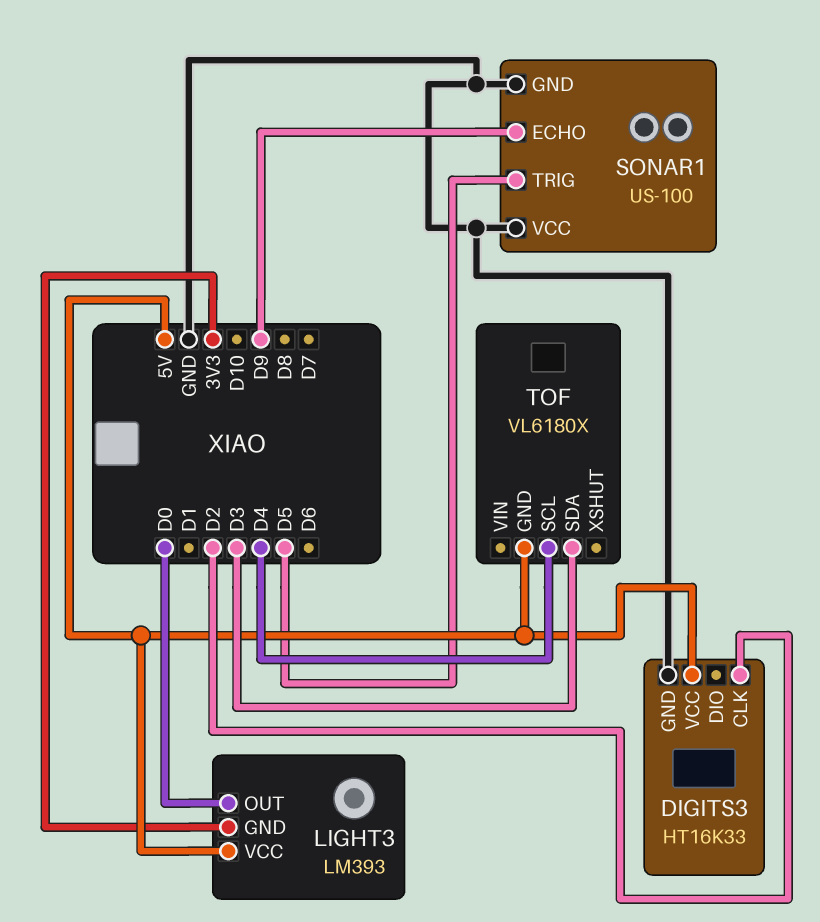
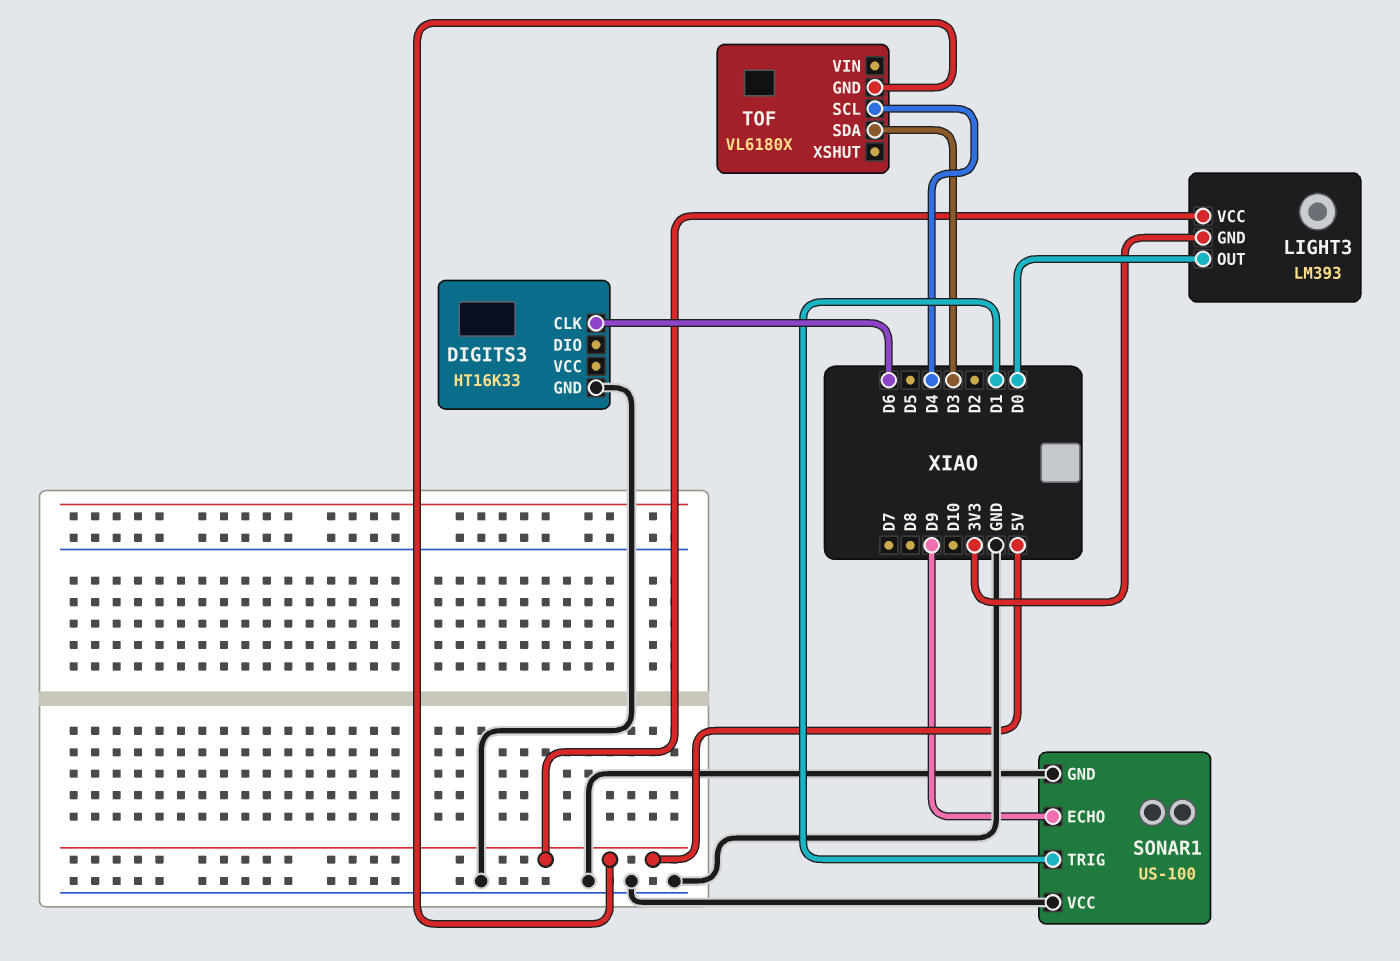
DIGITS3 pin CLK: D2 -> D6
DIGITS3 pin VCC: 5V -> none
SONAR1 pin TRIG: D5 -> D1

